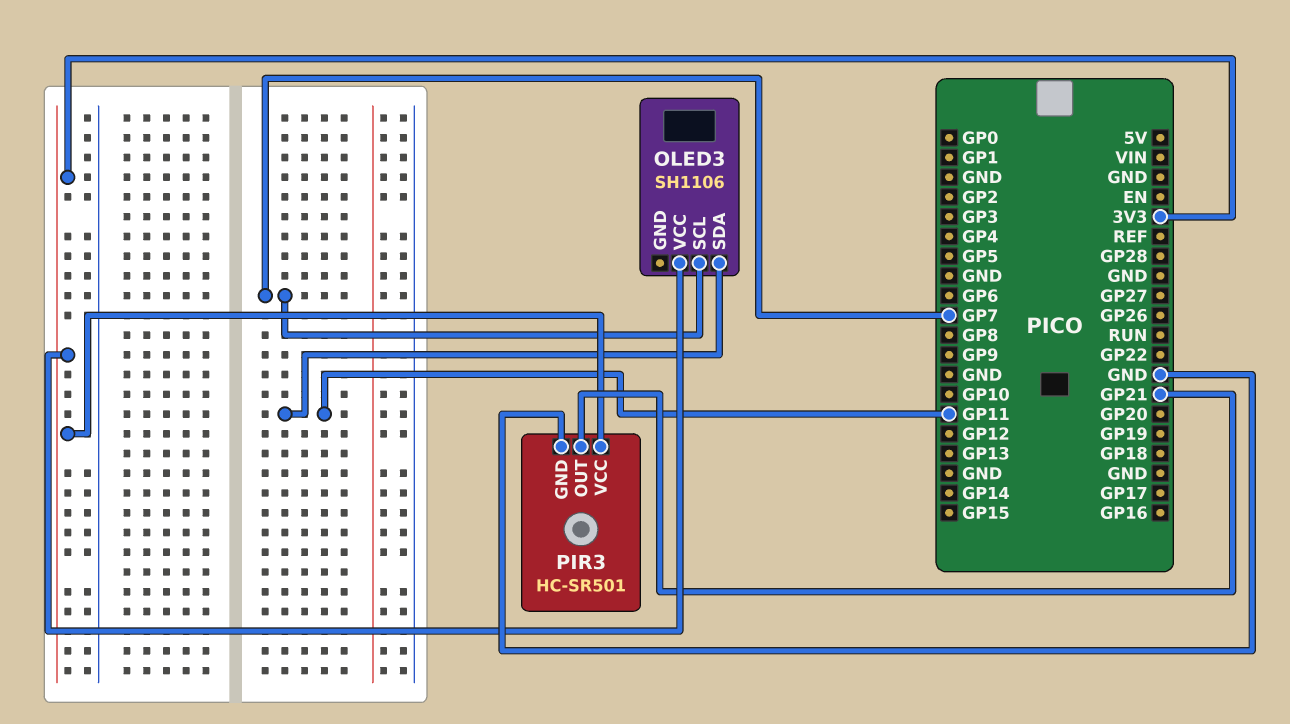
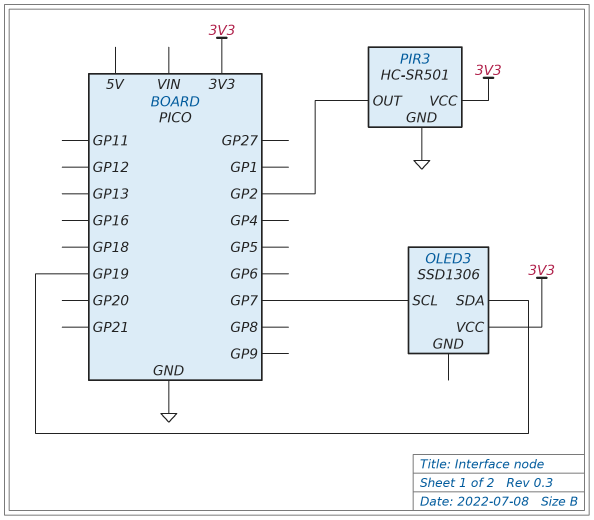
OLED3: SH1106 -> SSD1306
OLED3 pin SDA: GP11 -> GP19
PIR3 pin OUT: GP21 -> GP2

